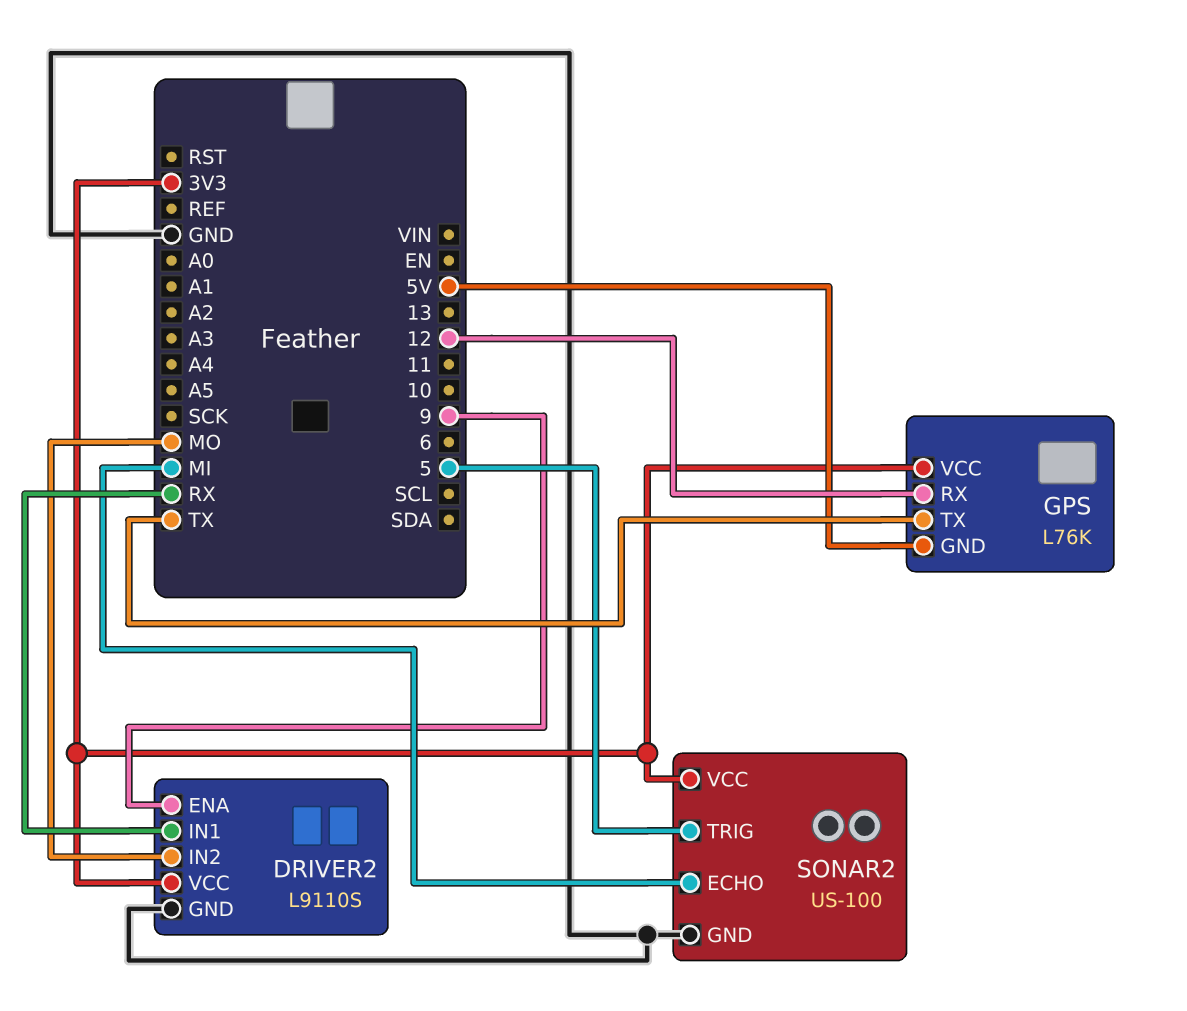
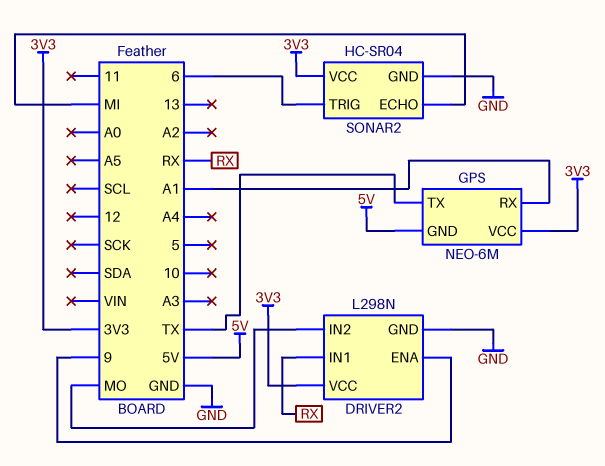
DRIVER2: L9110S -> L298N
GPS: L76K -> NEO-6M
GPS pin RX: 12 -> A1
SONAR2: US-100 -> HC-SR04
SONAR2 pin TRIG: 5 -> 6

